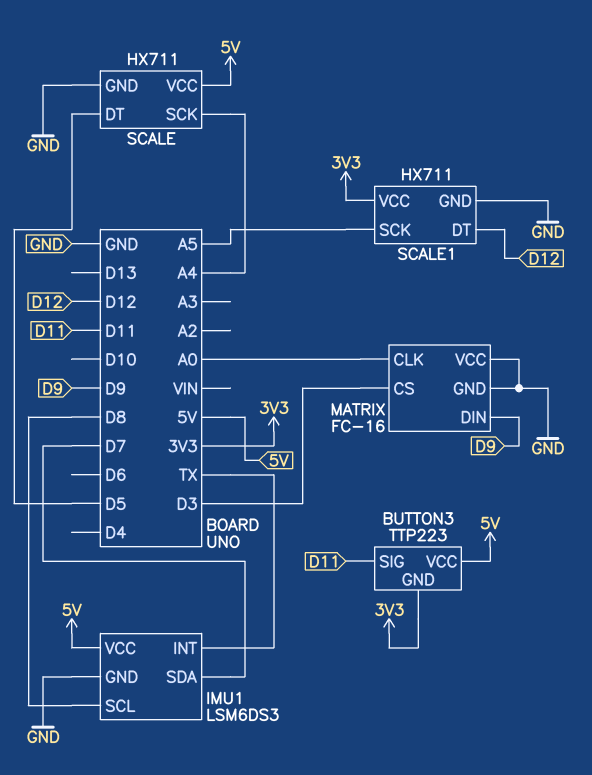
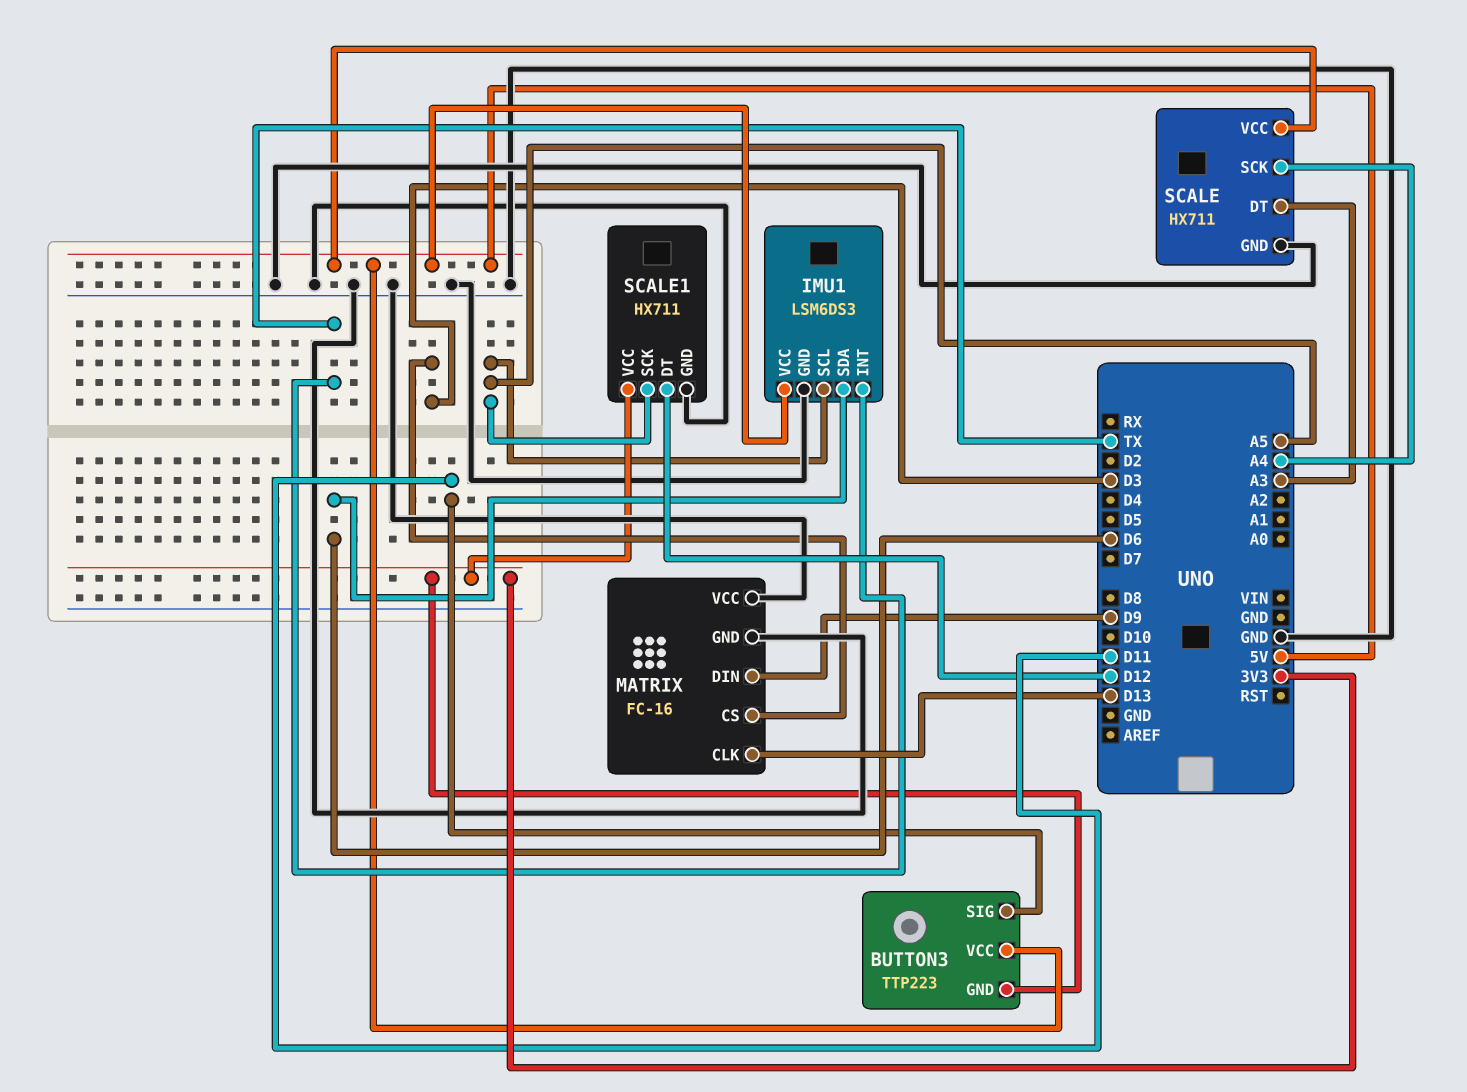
IMU1 pin SCL: D8 -> A5
IMU1 pin SDA: D7 -> D6
MATRIX pin CLK: A0 -> D13
SCALE pin DT: D5 -> A3

